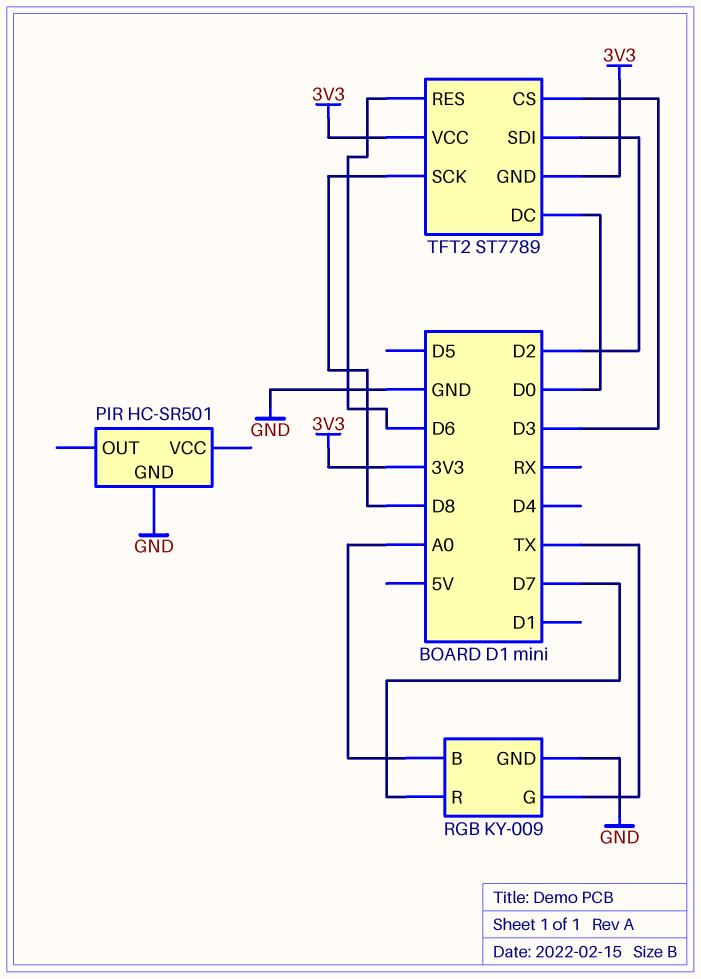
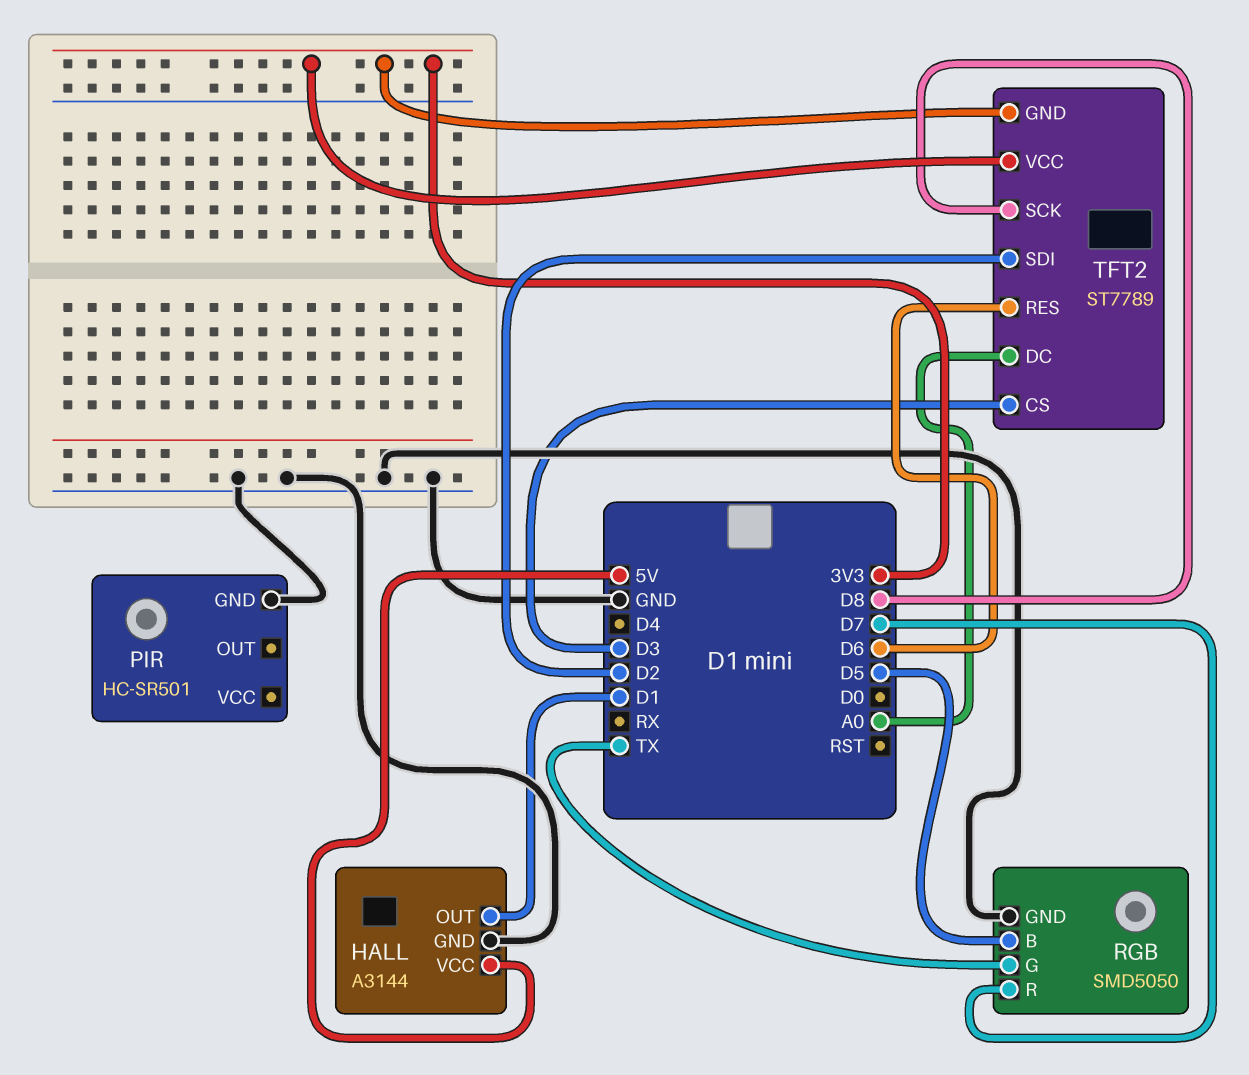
HALL: none -> A3144
HALL pin GND: none -> GND
HALL pin OUT: none -> D1
HALL pin VCC: none -> 5V
RGB: KY-009 -> SMD5050
RGB pin B: A0 -> D5
TFT2 pin DC: D0 -> A0

